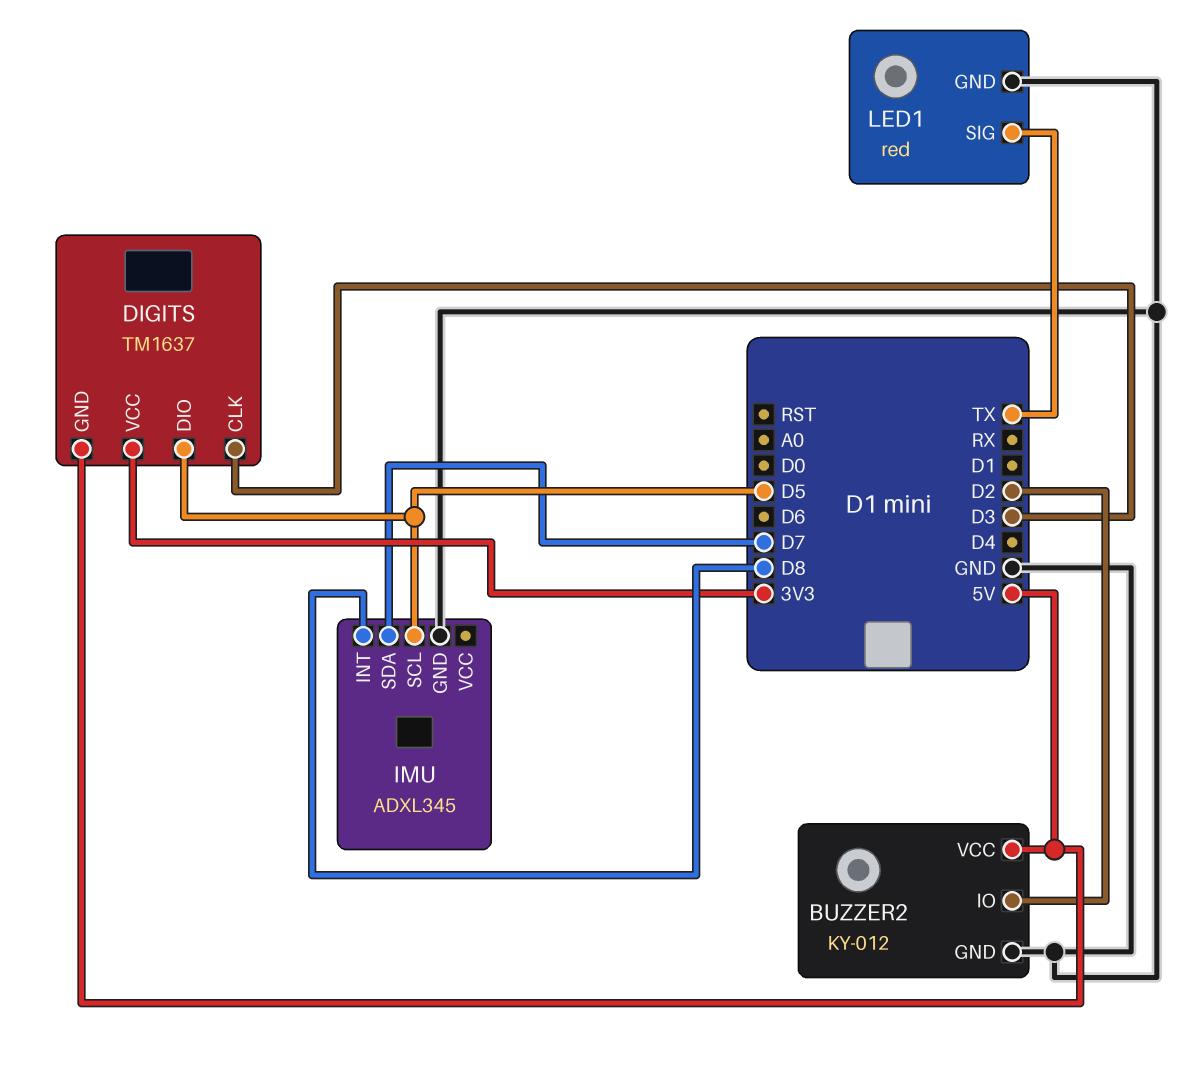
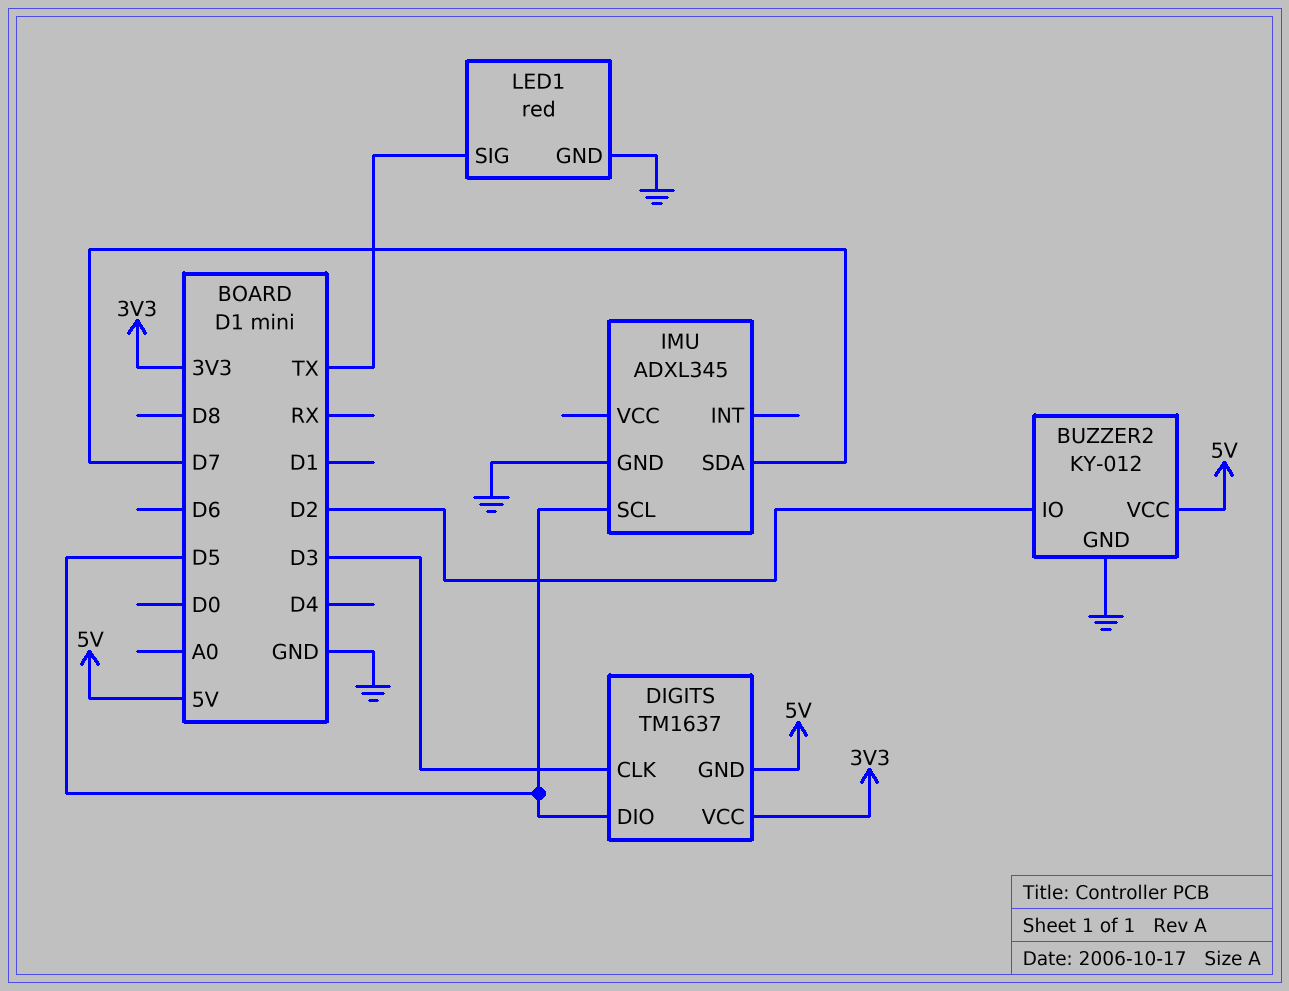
IMU pin INT: D8 -> none

